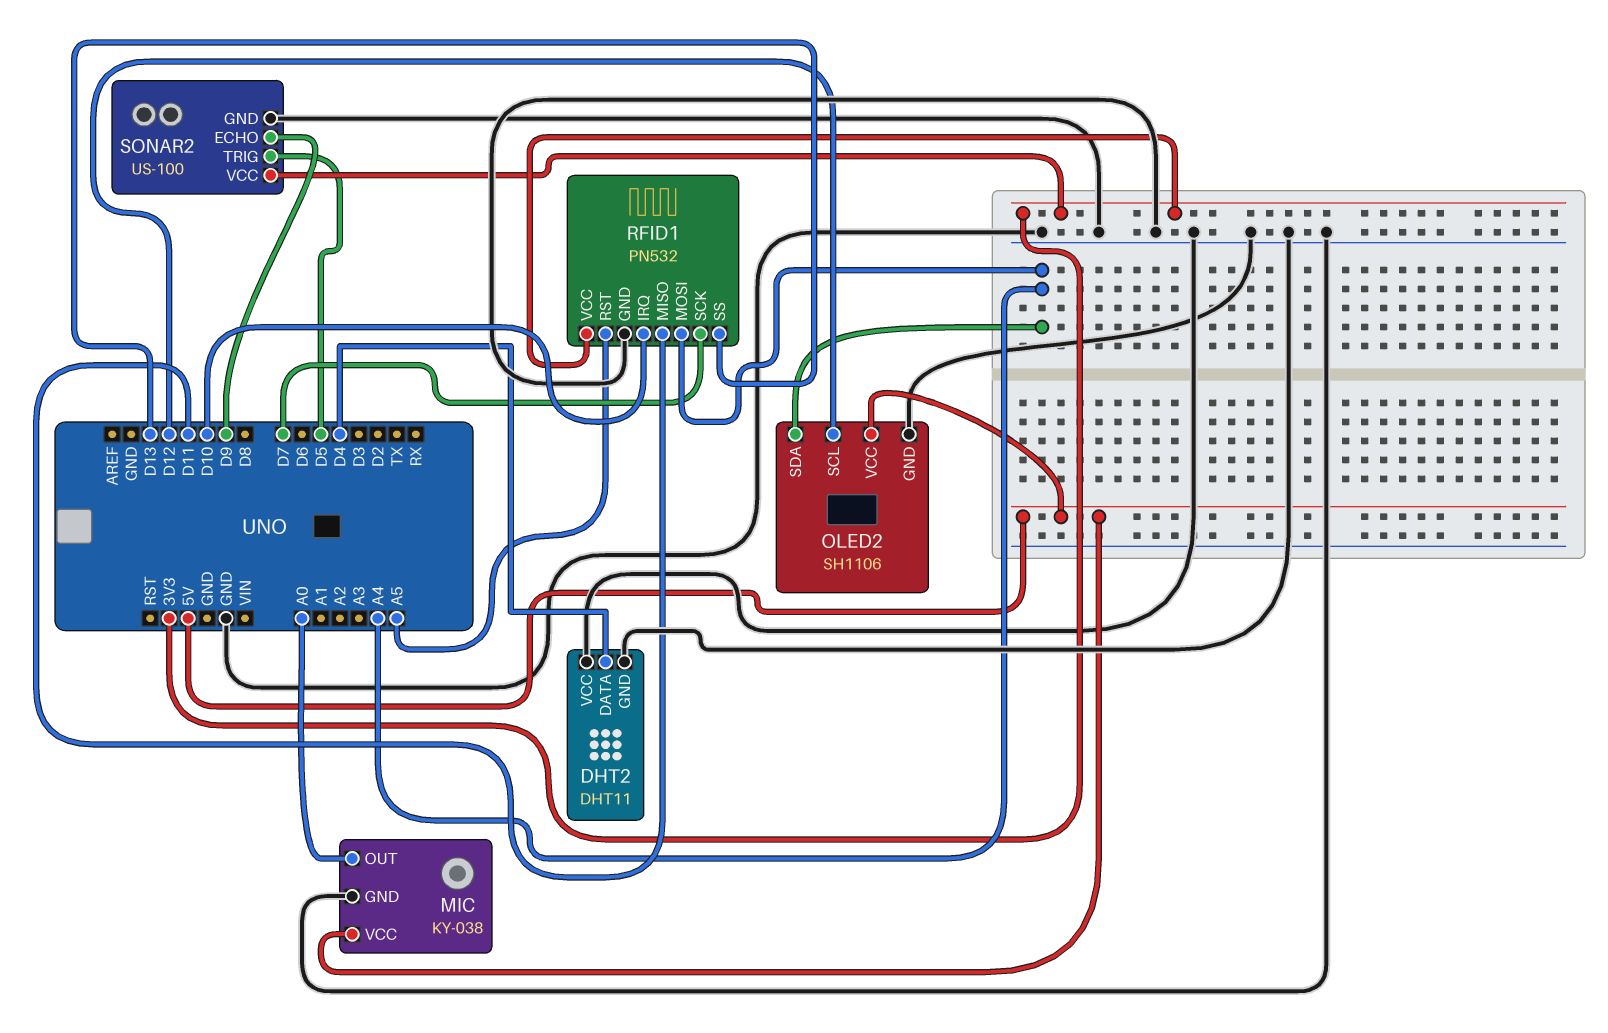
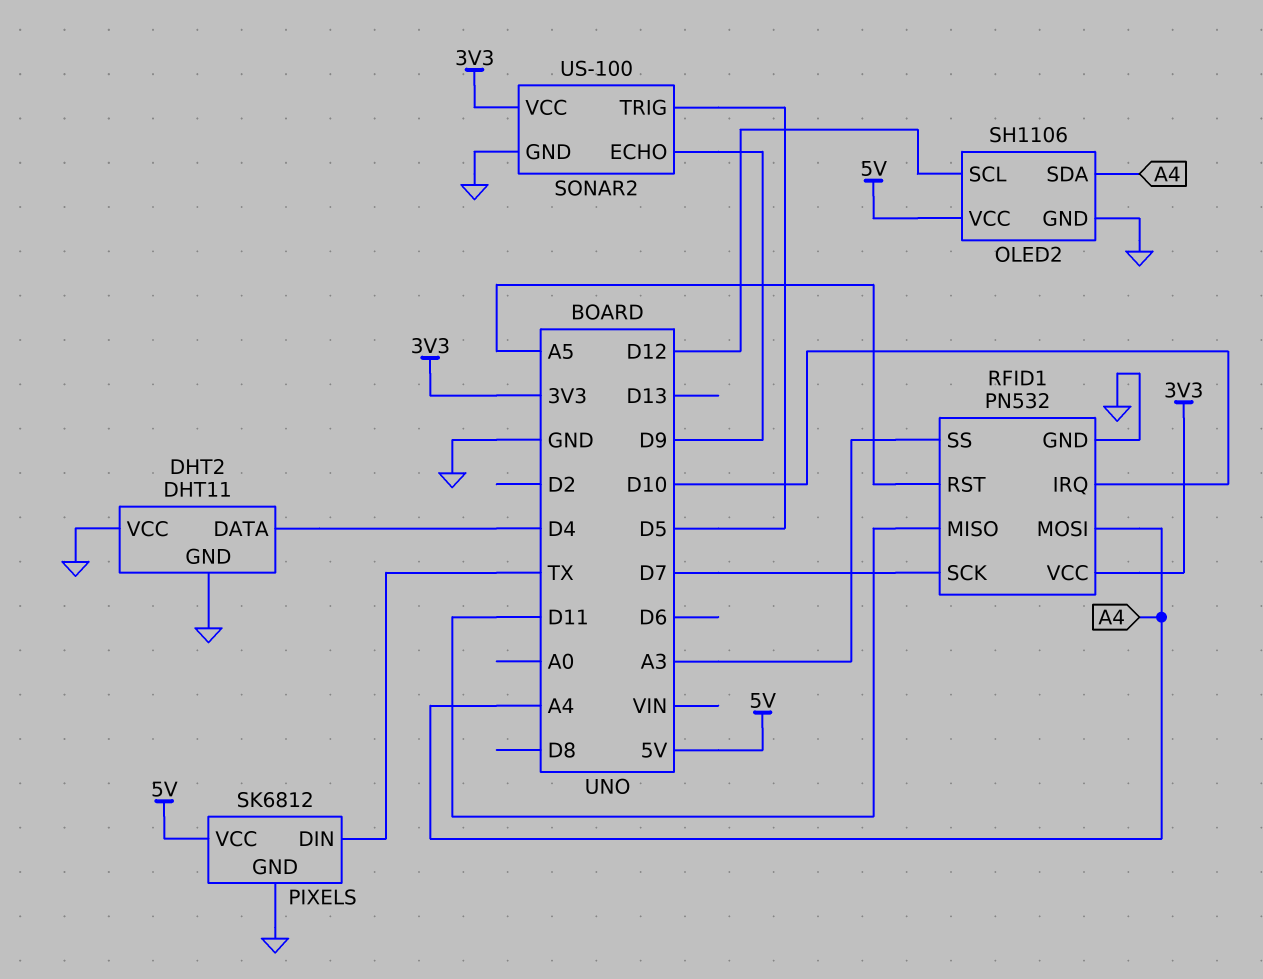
MIC: KY-038 -> none
MIC pin GND: GND -> none
MIC pin OUT: A0 -> none
MIC pin VCC: 5V -> none
PIXELS: none -> SK6812
PIXELS pin DIN: none -> TX
PIXELS pin GND: none -> GND
PIXELS pin VCC: none -> 5V
RFID1 pin SS: D13 -> A3

